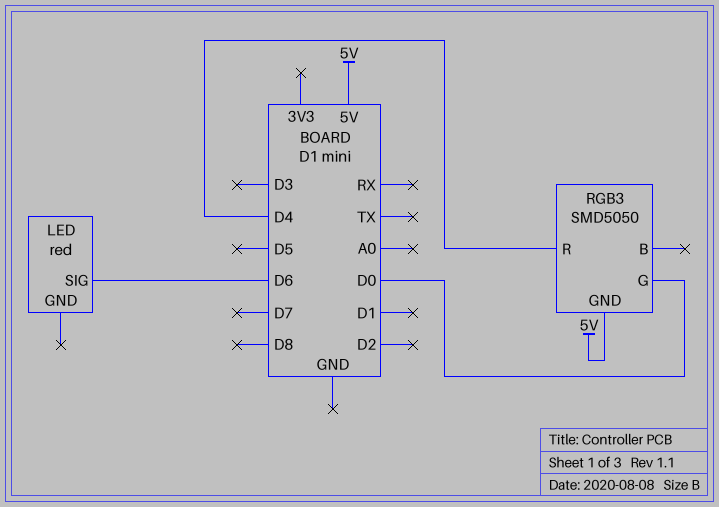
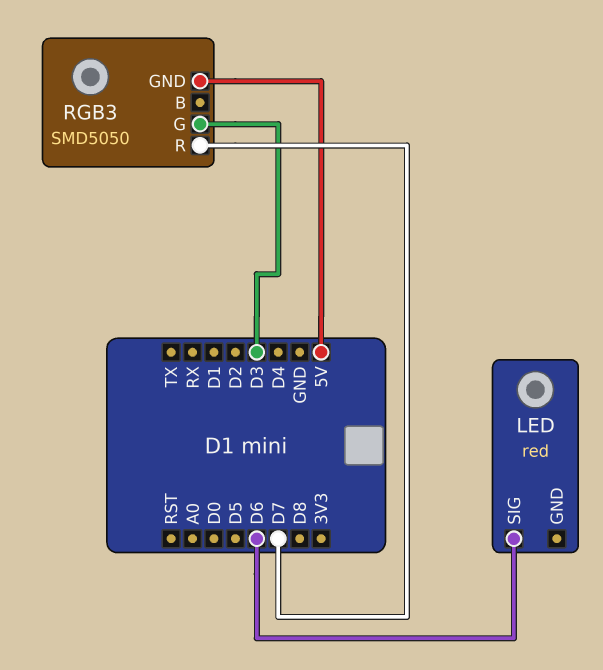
RGB3 pin G: D0 -> D3
RGB3 pin R: D4 -> D7

